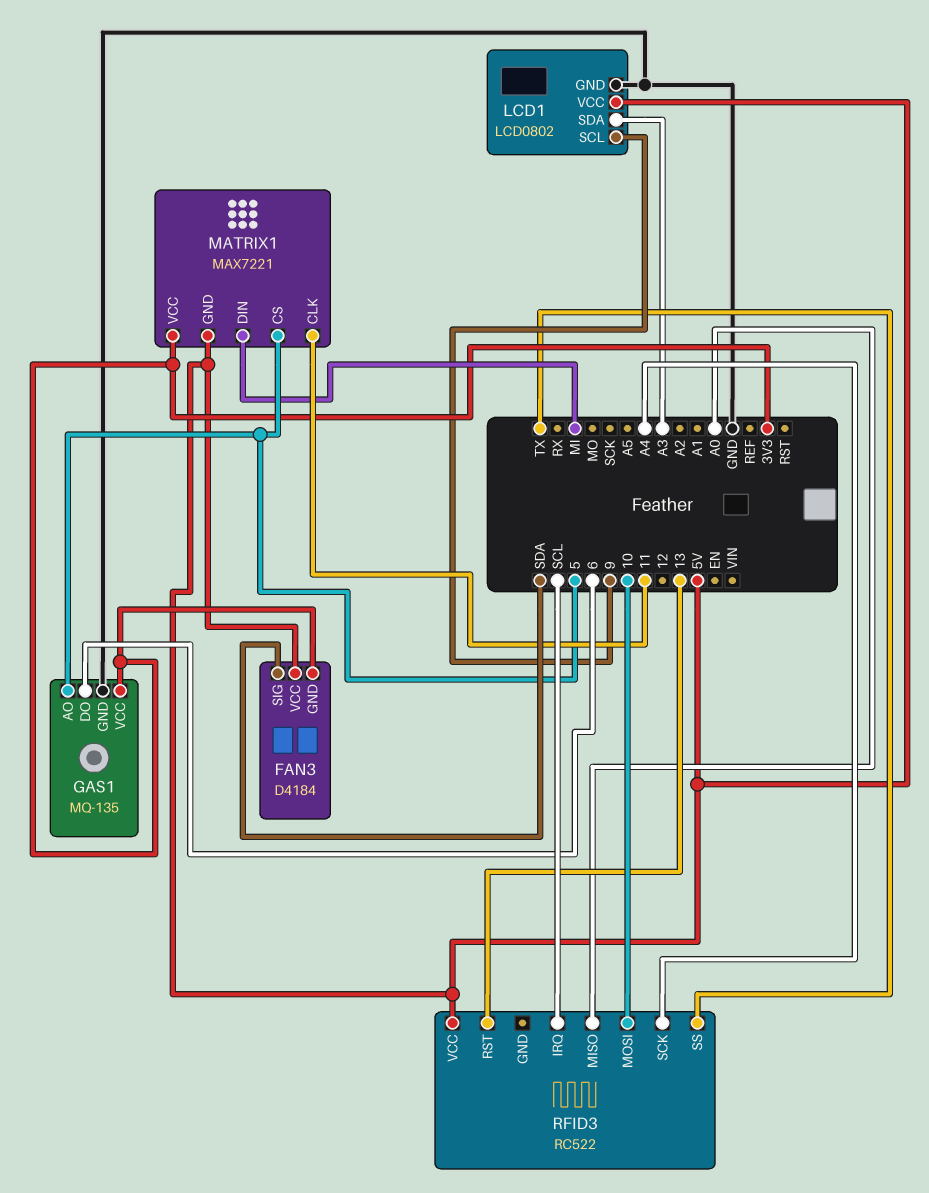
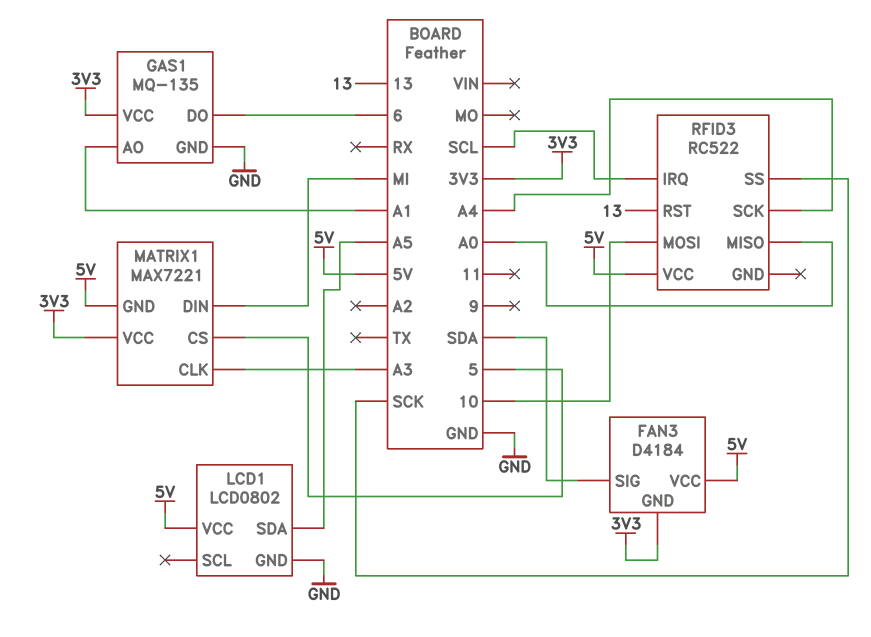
GAS1 pin AO: 5 -> A1
LCD1 pin SCL: 9 -> none
LCD1 pin SDA: A3 -> A5
MATRIX1 pin CLK: 11 -> A3
RFID3 pin SS: TX -> SCK

